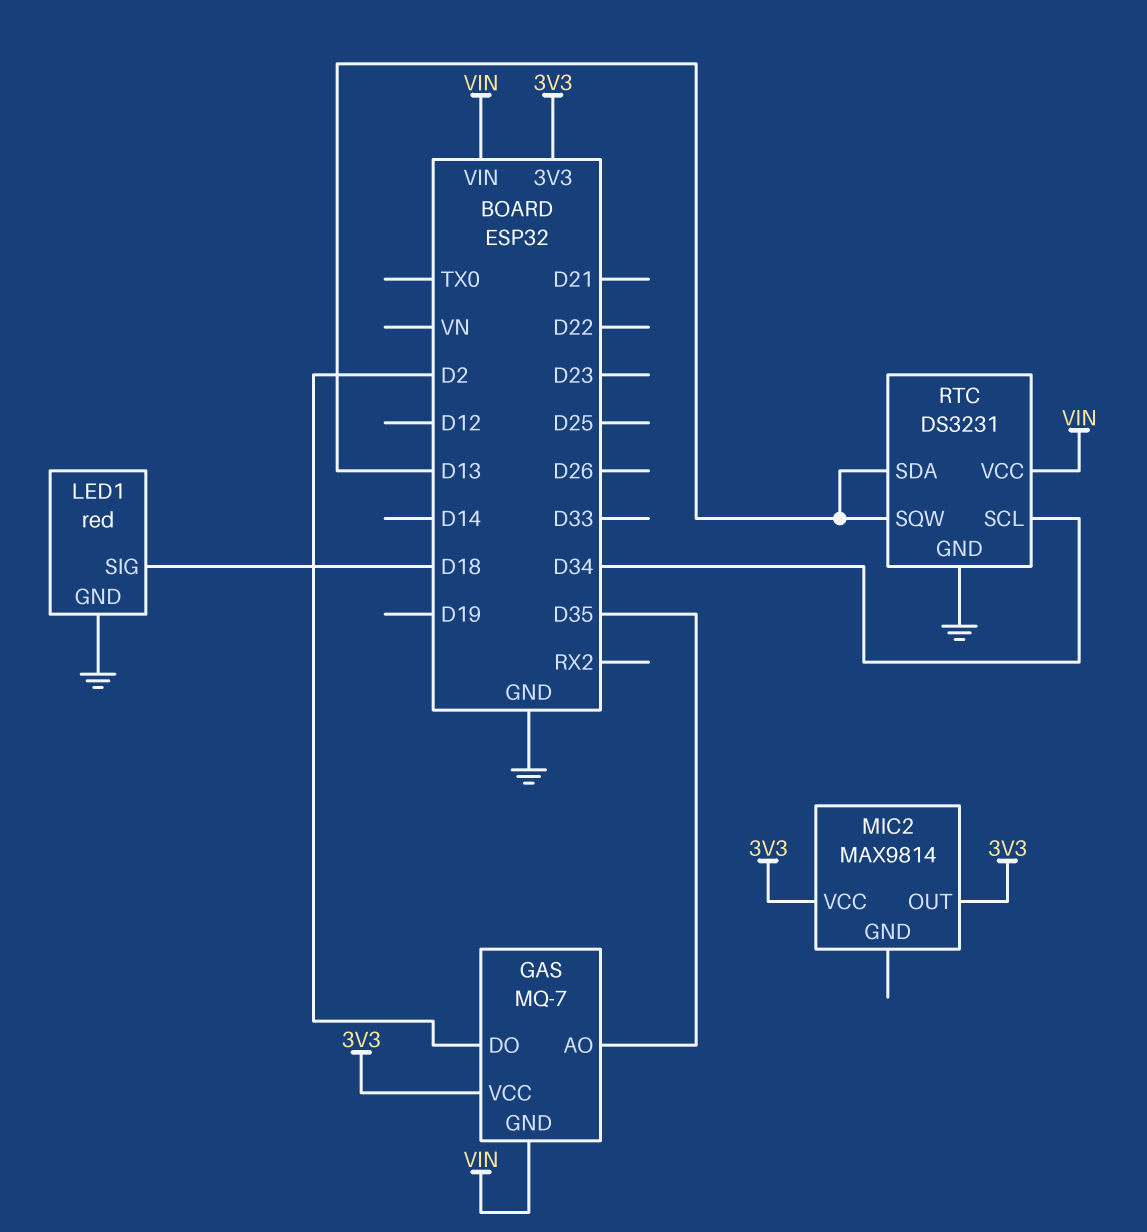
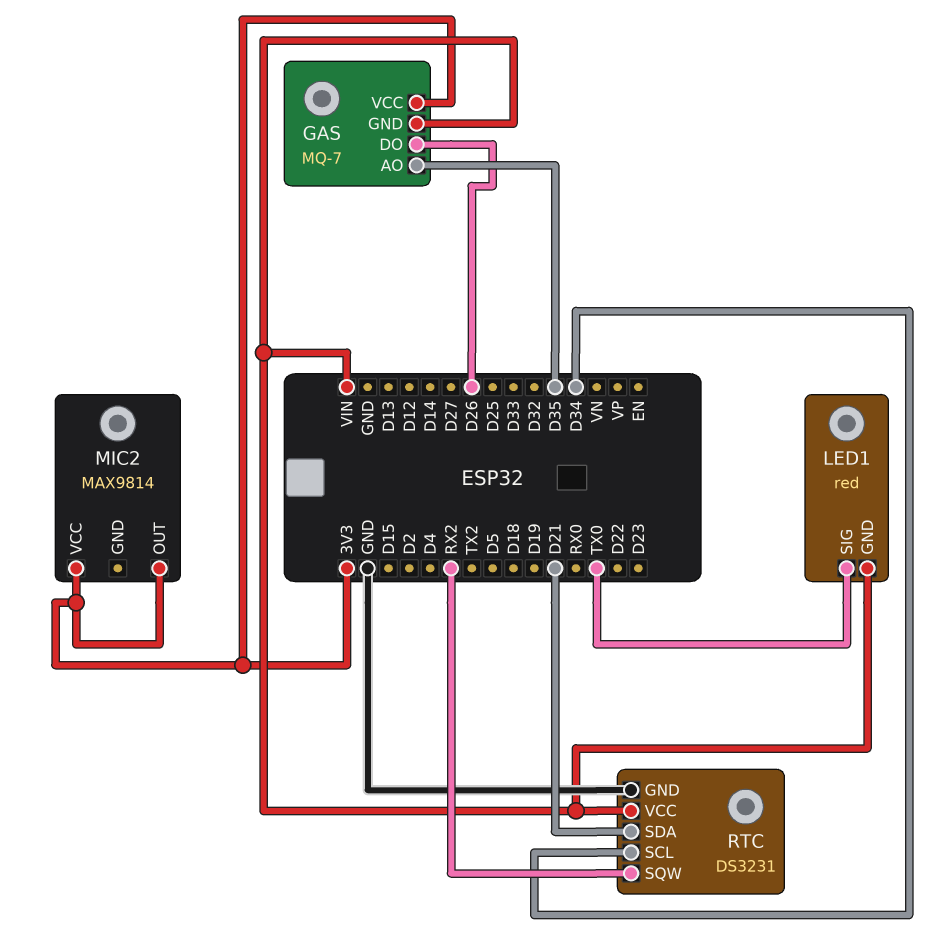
GAS pin DO: D2 -> D26
LED1 pin GND: GND -> VIN
LED1 pin SIG: D18 -> TX0
RTC pin SDA: D13 -> D21
RTC pin SQW: D13 -> RX2

